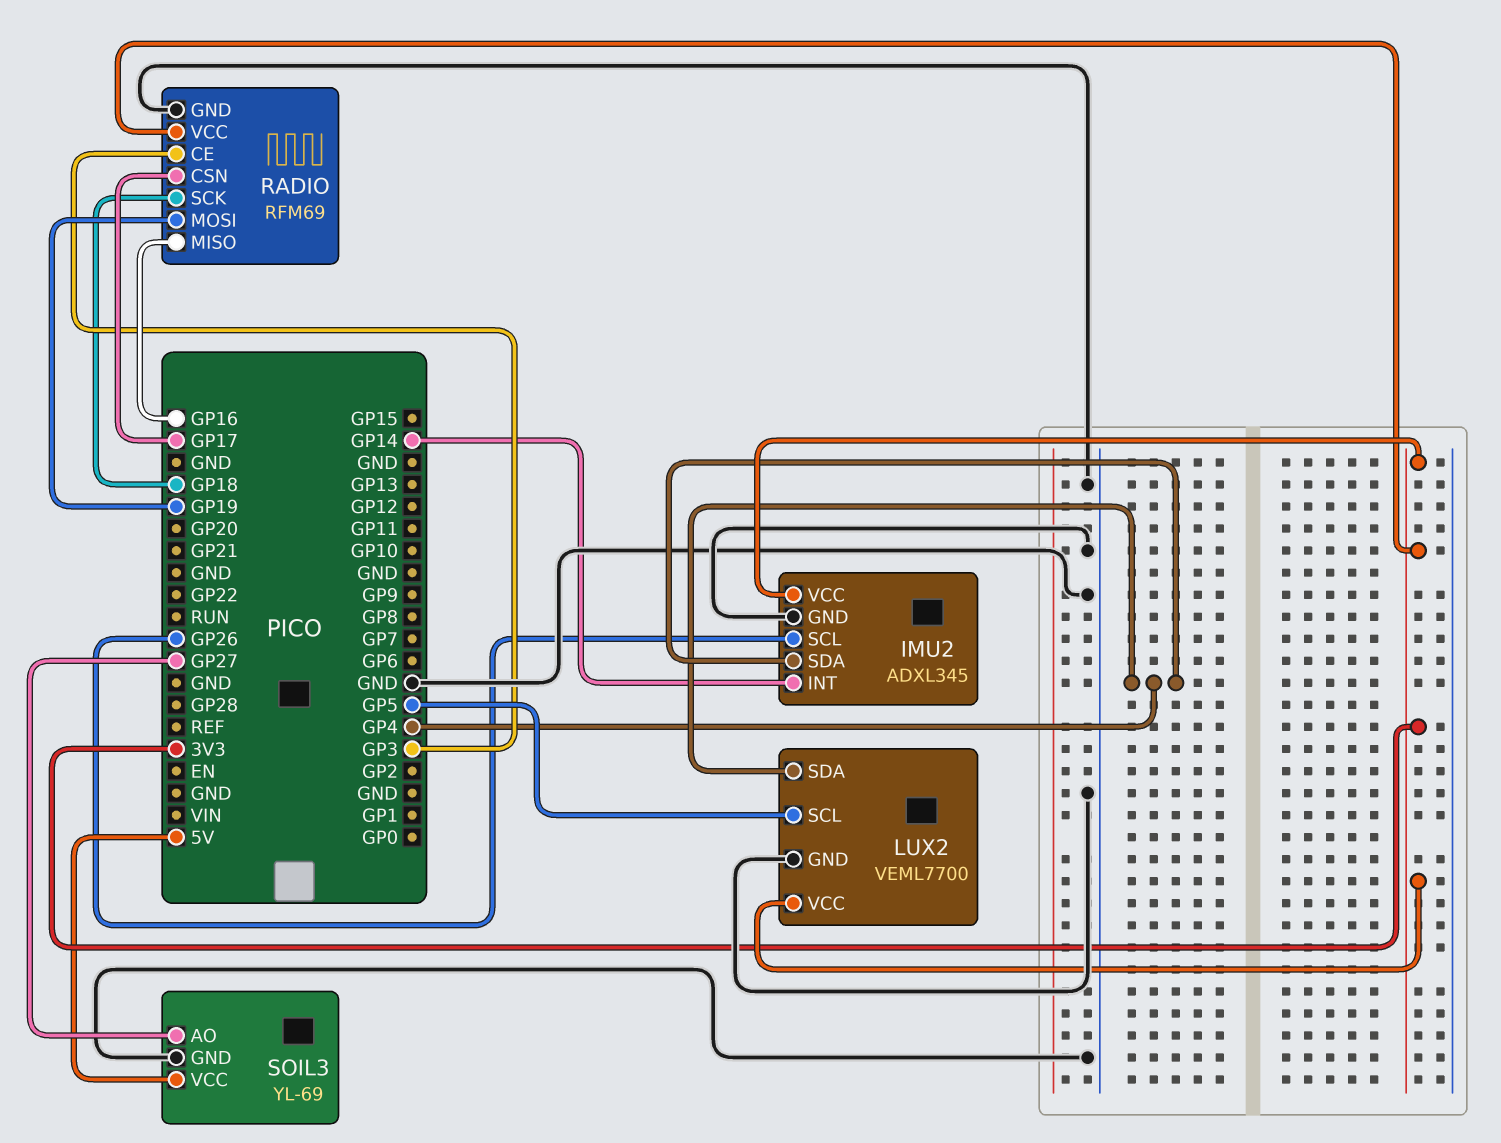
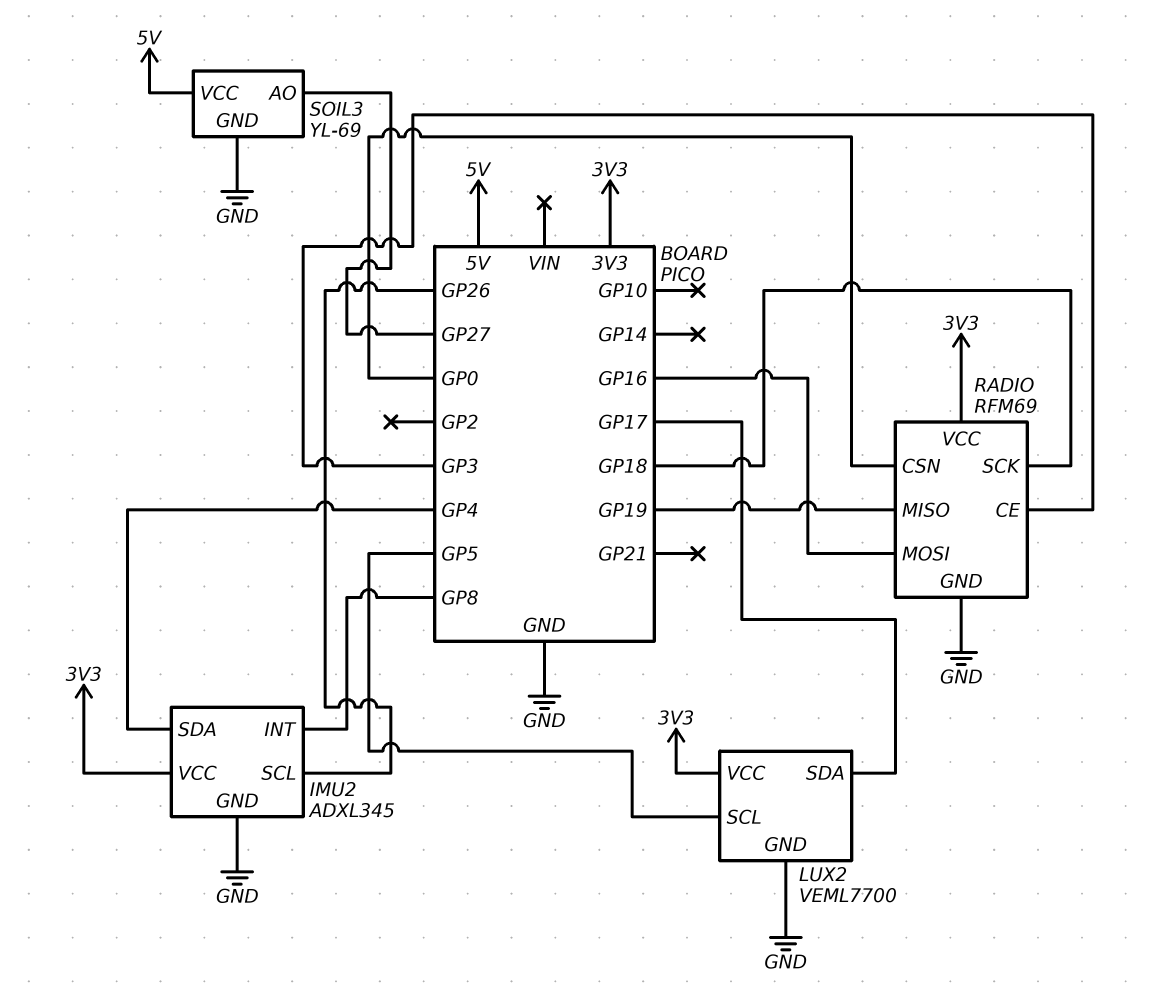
IMU2 pin INT: GP14 -> GP8
LUX2 pin SDA: GP4 -> GP17
RADIO pin CSN: GP17 -> GP0
RADIO pin MISO: GP16 -> GP19
RADIO pin MOSI: GP19 -> GP16

